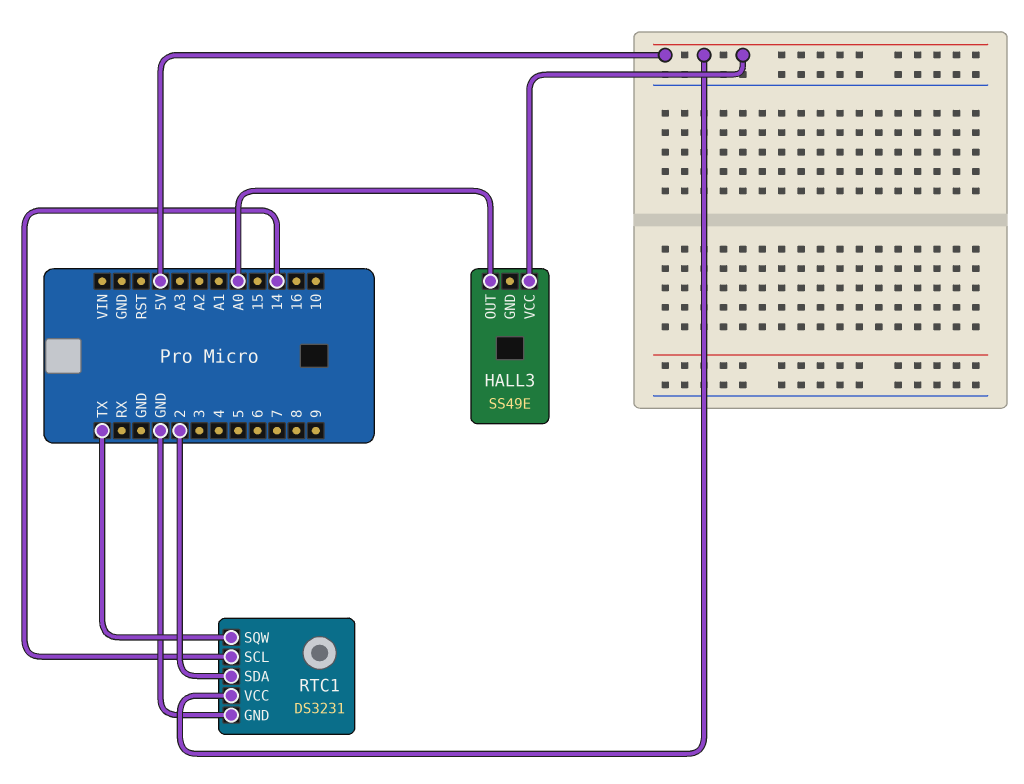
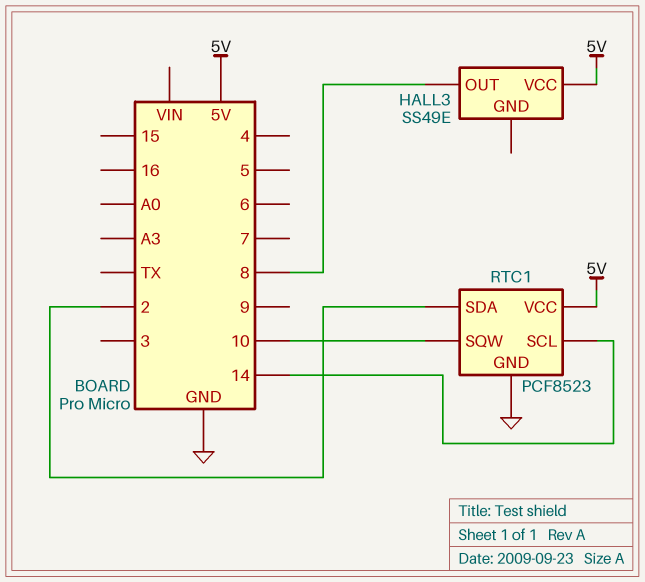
HALL3 pin OUT: A0 -> 8
RTC1: DS3231 -> PCF8523
RTC1 pin SQW: TX -> 10

